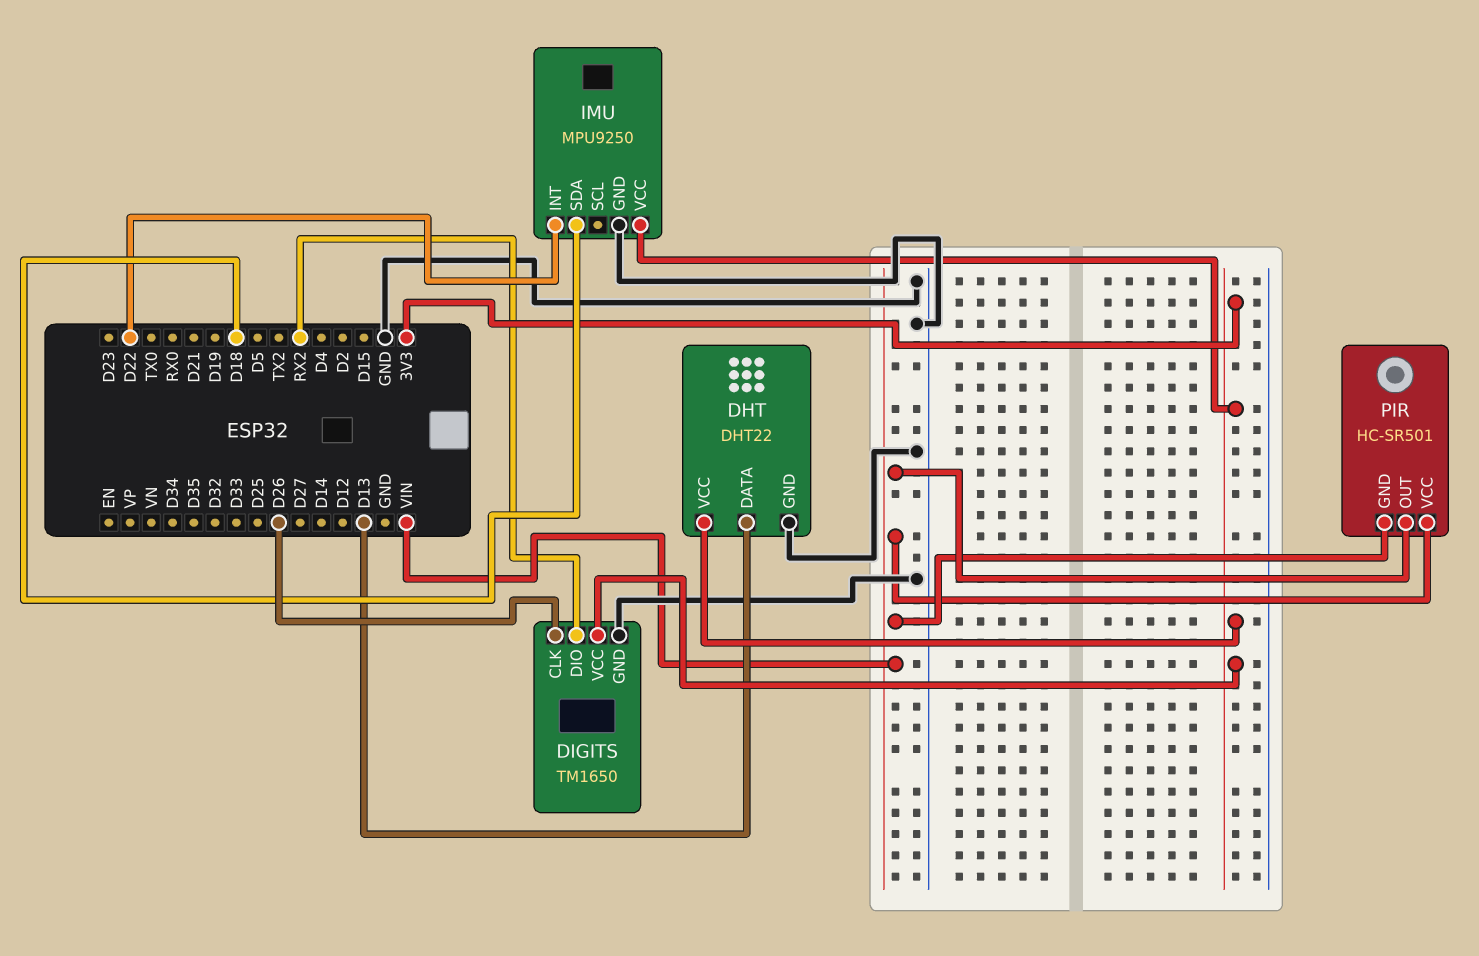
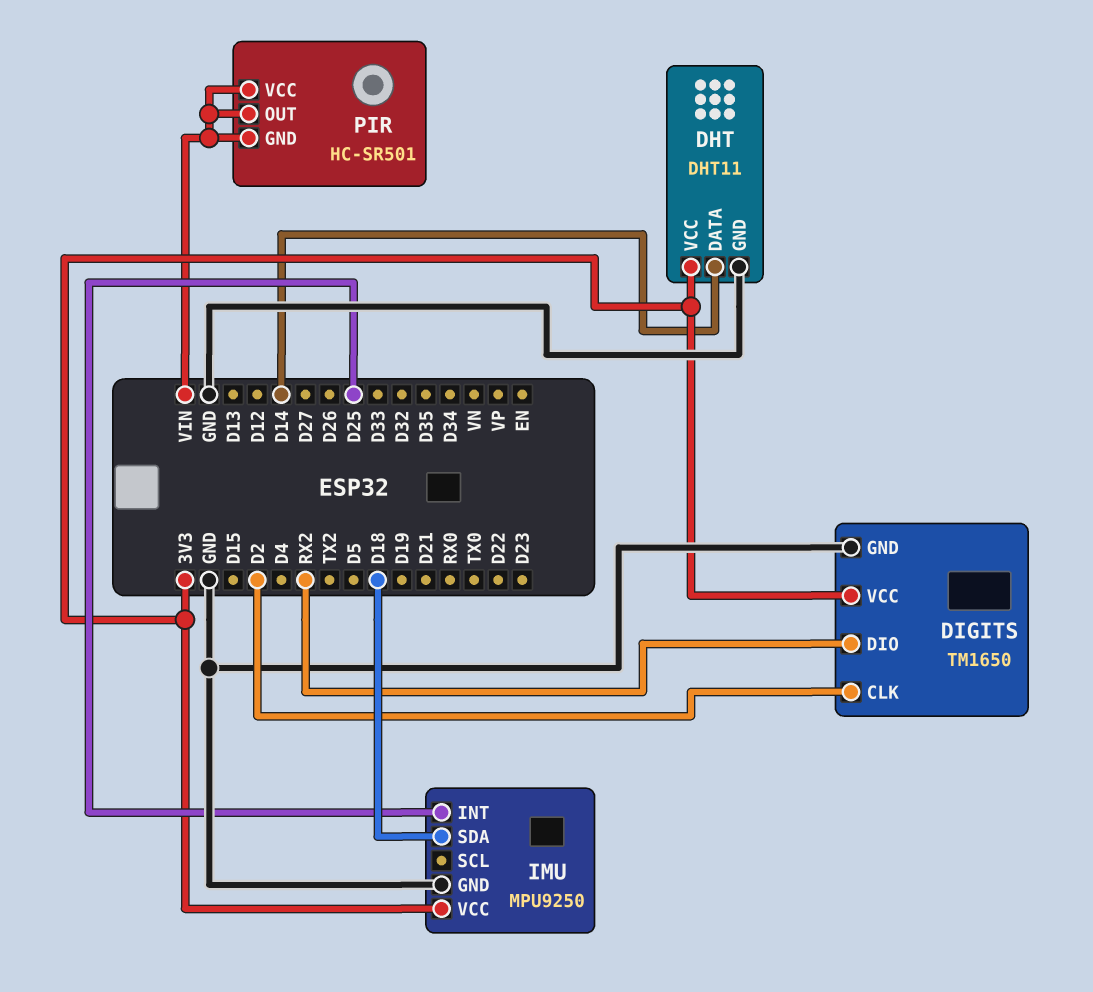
DHT: DHT22 -> DHT11
DHT pin DATA: D13 -> D14
DIGITS pin CLK: D26 -> D2
IMU pin INT: D22 -> D25

